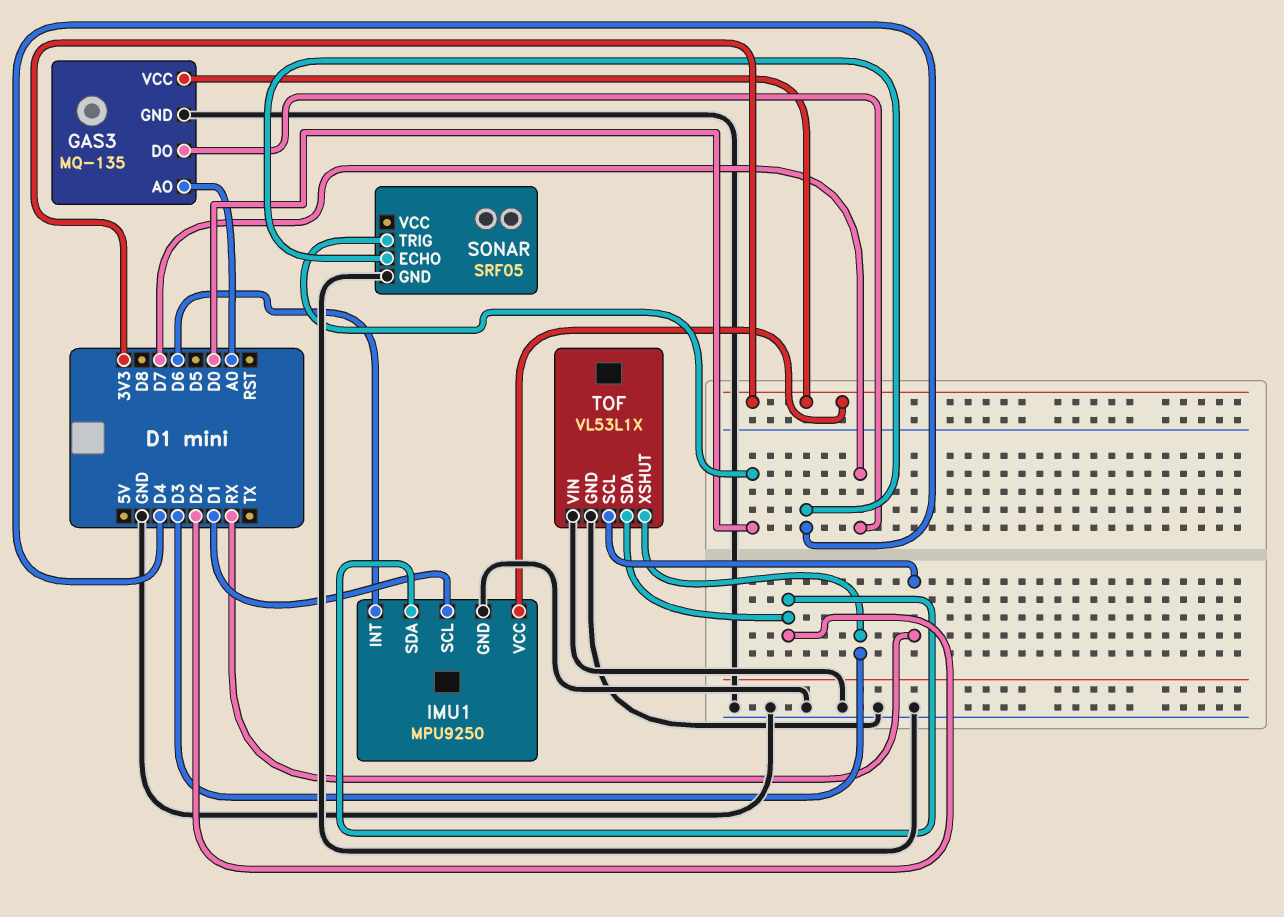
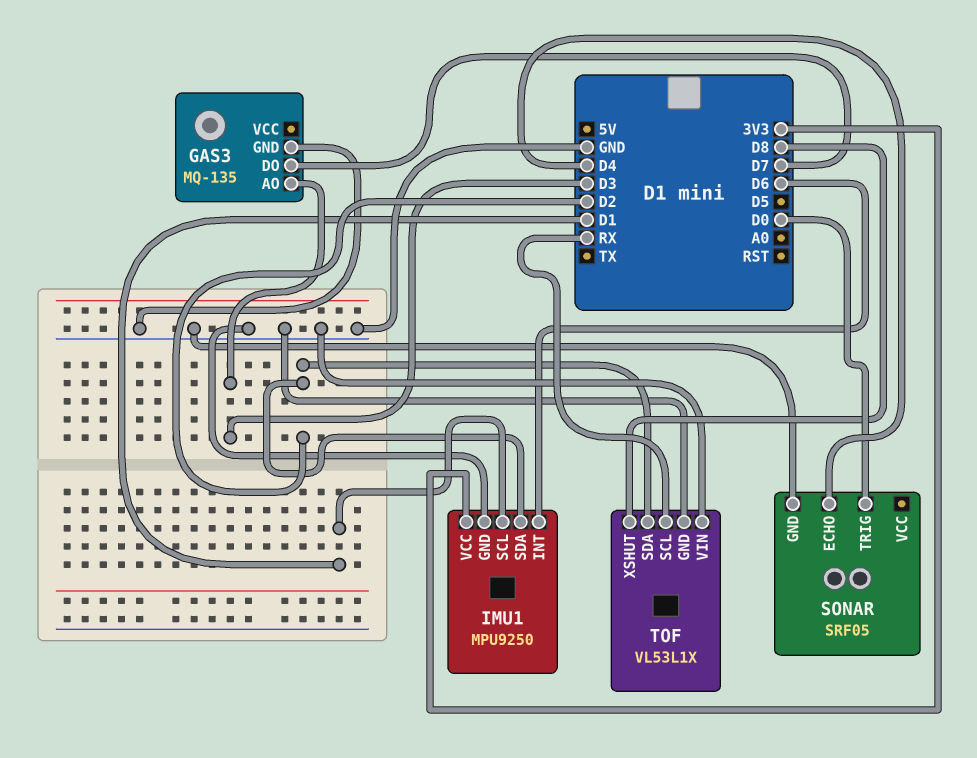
GAS3 pin AO: A0 -> D3
GAS3 pin VCC: 3V3 -> none
TOF pin XSHUT: D3 -> D8

